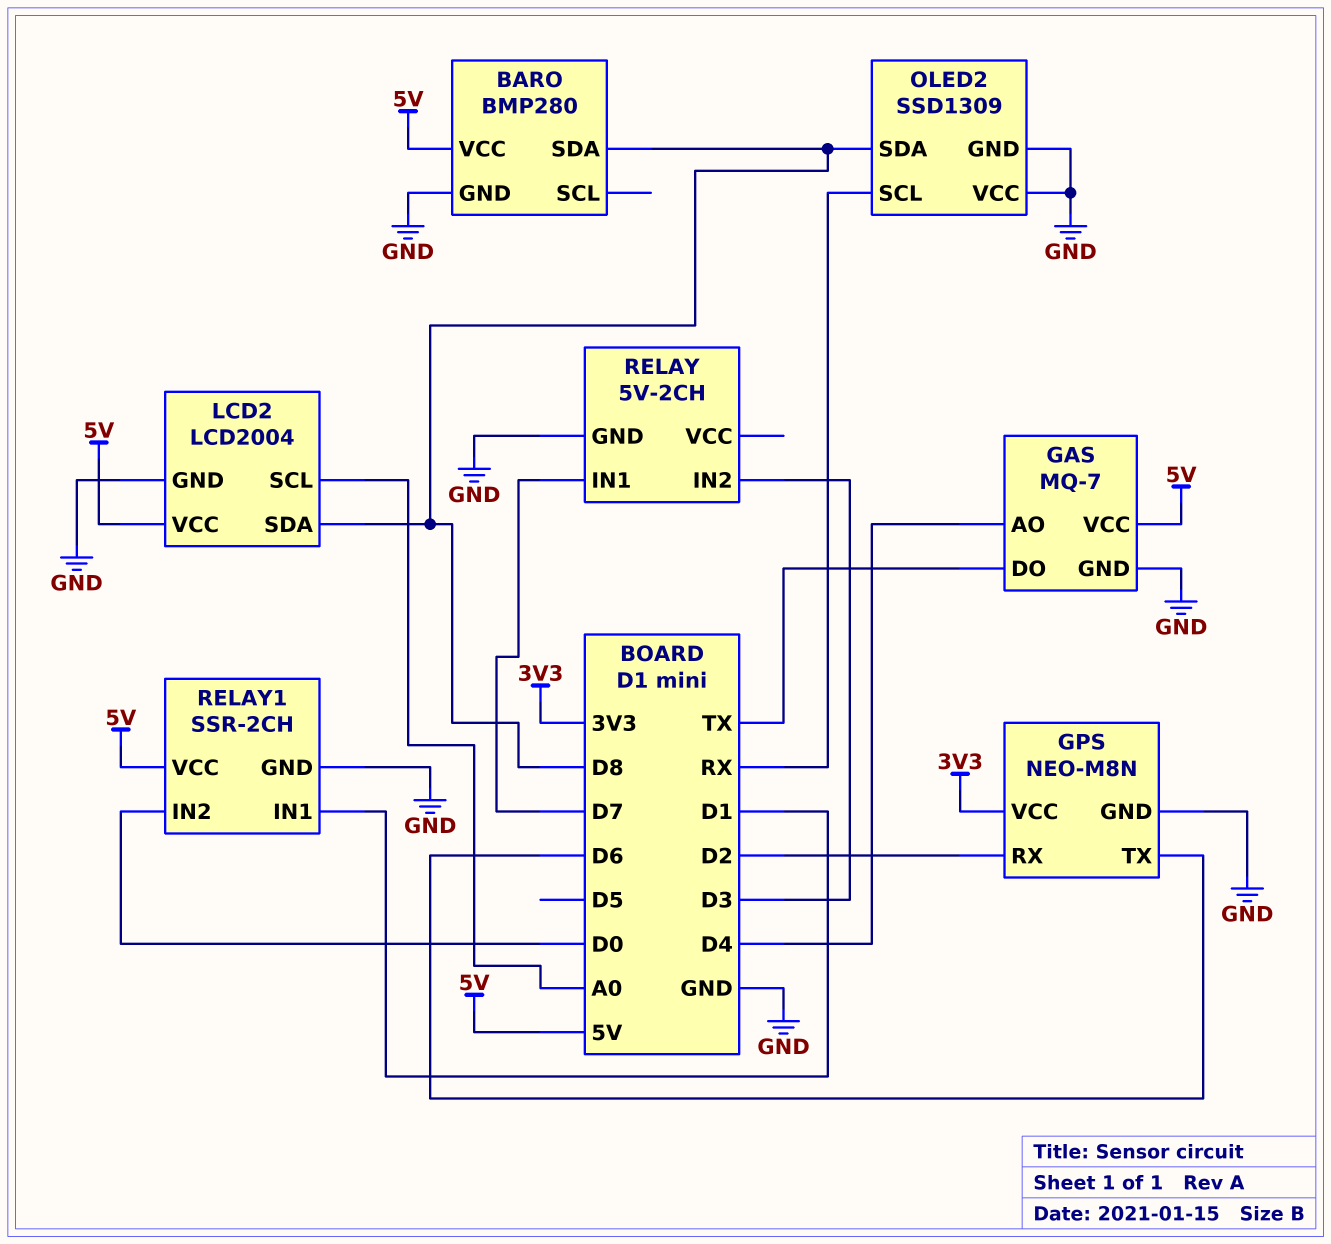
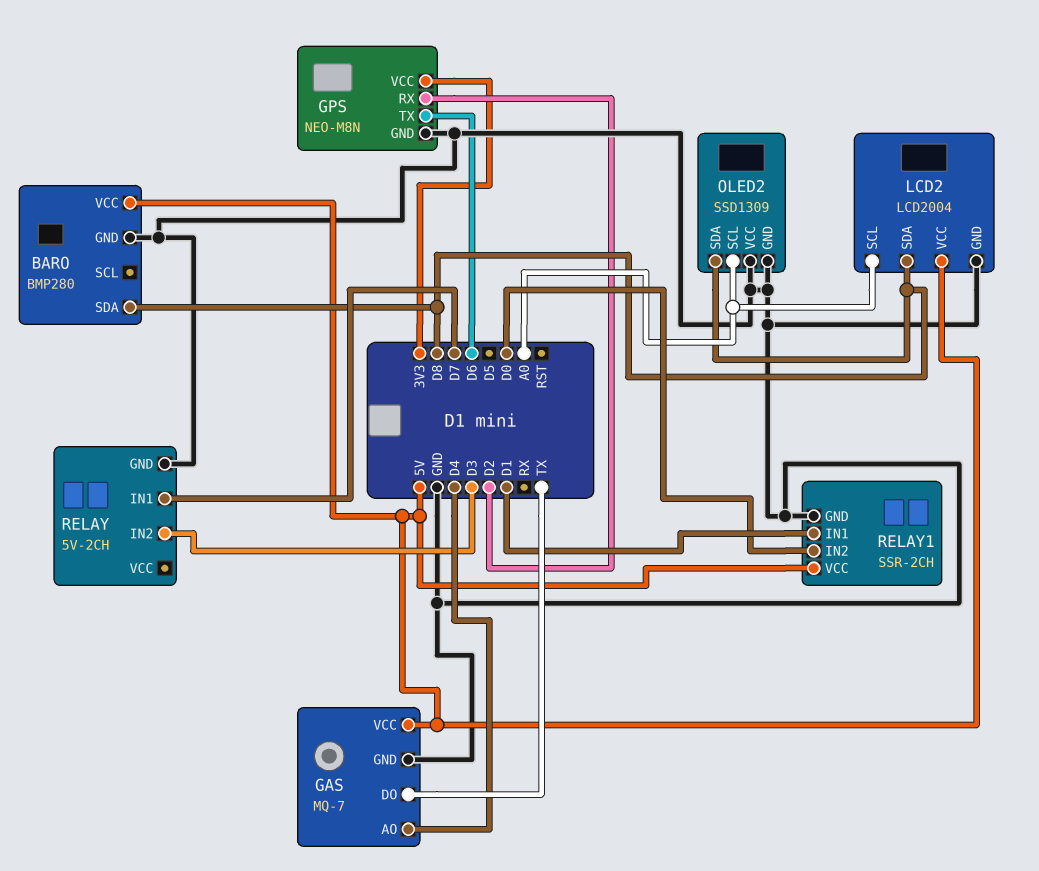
OLED2 pin SCL: RX -> A0

